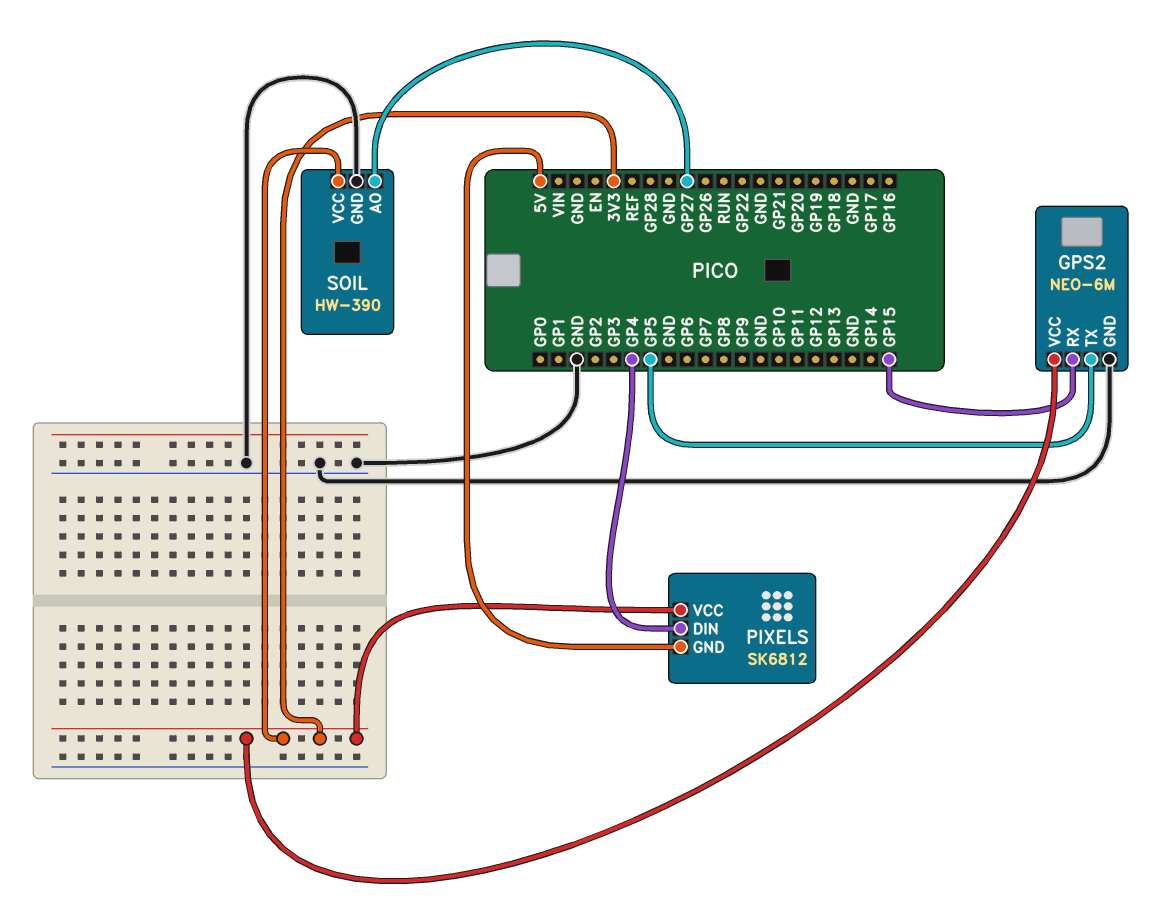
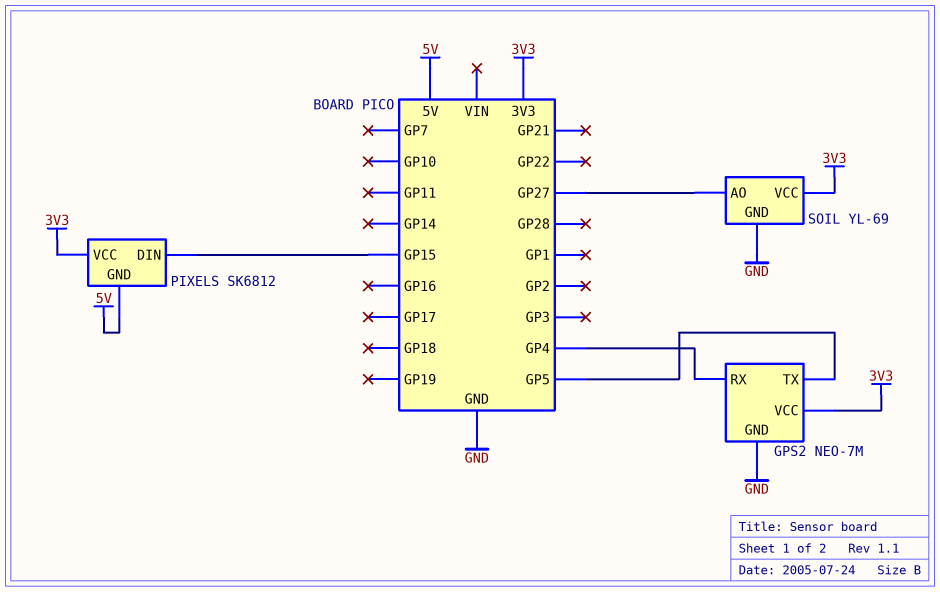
GPS2: NEO-6M -> NEO-7M
GPS2 pin RX: GP15 -> GP4
PIXELS pin DIN: GP4 -> GP15
SOIL: HW-390 -> YL-69

